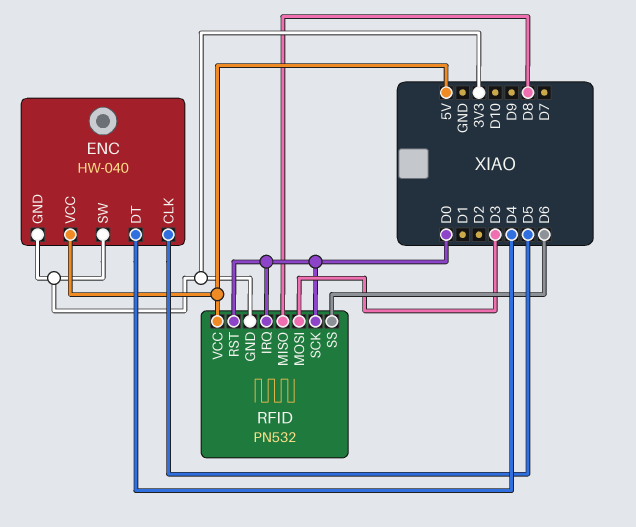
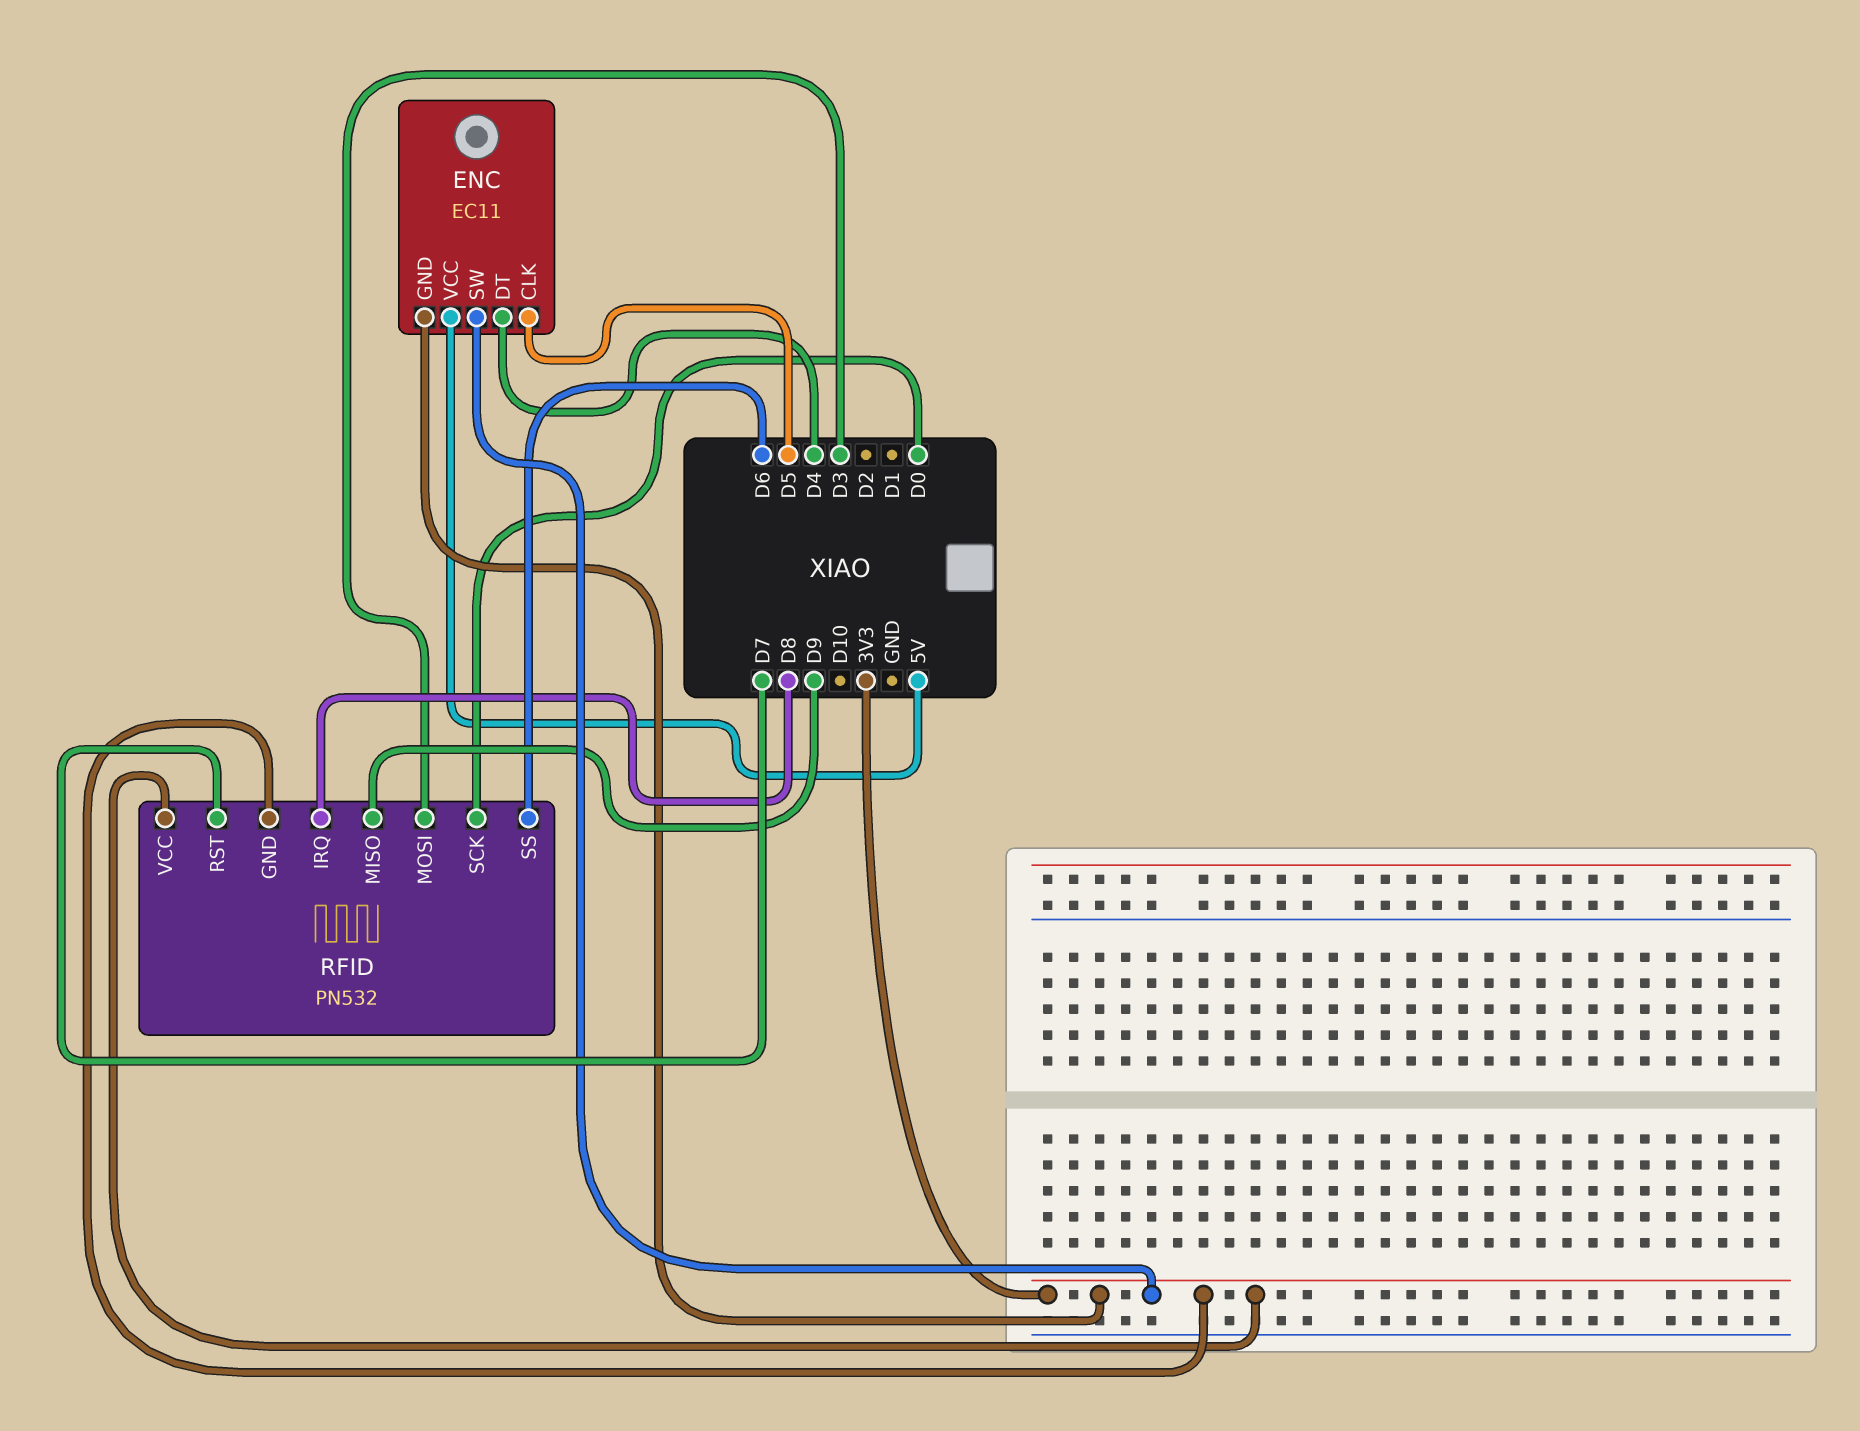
ENC: HW-040 -> EC11
RFID pin IRQ: D0 -> D8
RFID pin MISO: D8 -> D9
RFID pin RST: D0 -> D7
RFID pin VCC: 5V -> 3V3

